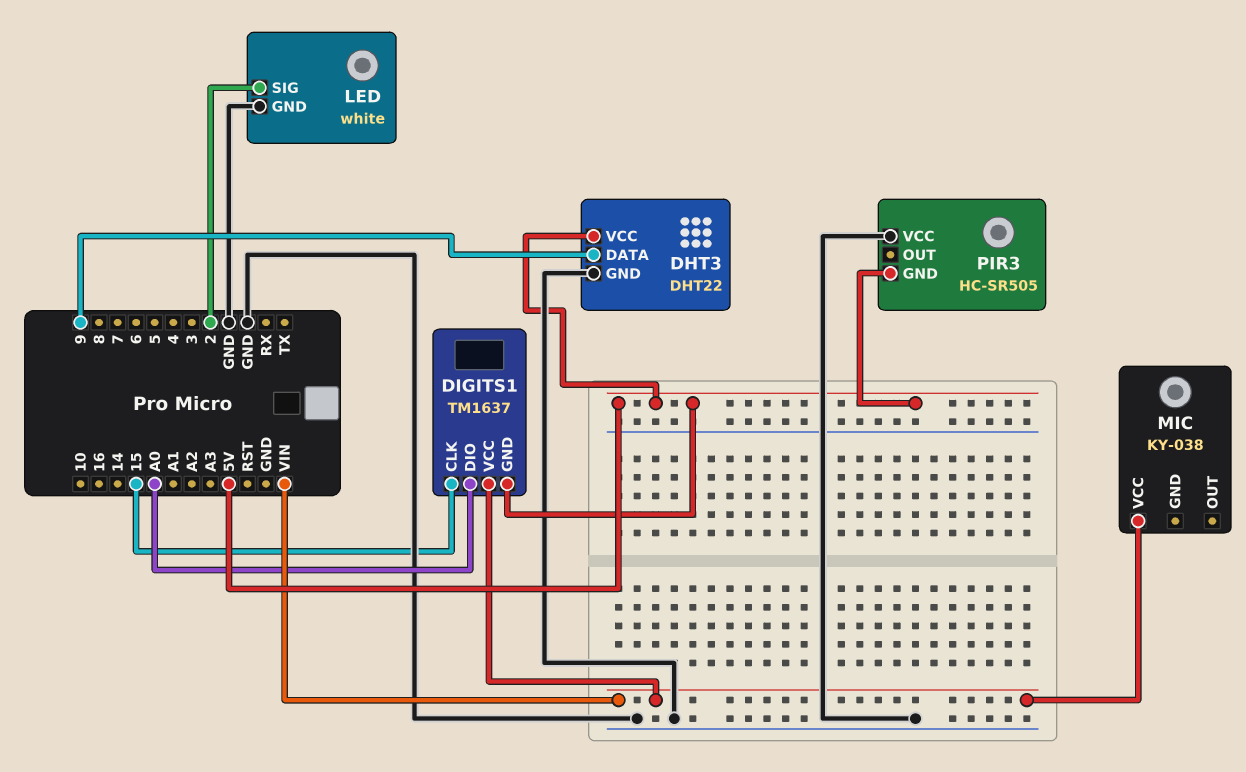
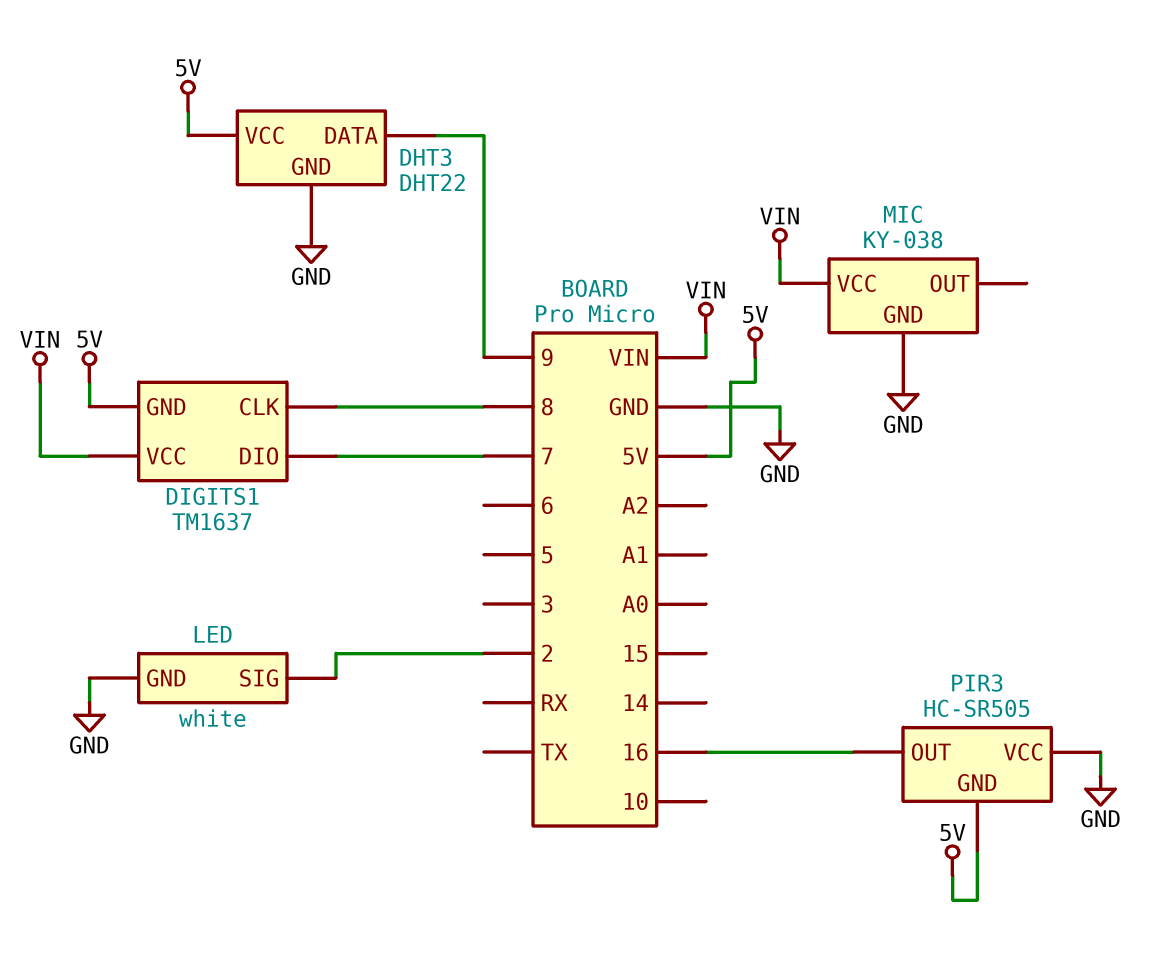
DIGITS1 pin CLK: 15 -> 8
DIGITS1 pin DIO: A0 -> 7
MIC pin GND: none -> GND
PIR3 pin OUT: none -> 16

